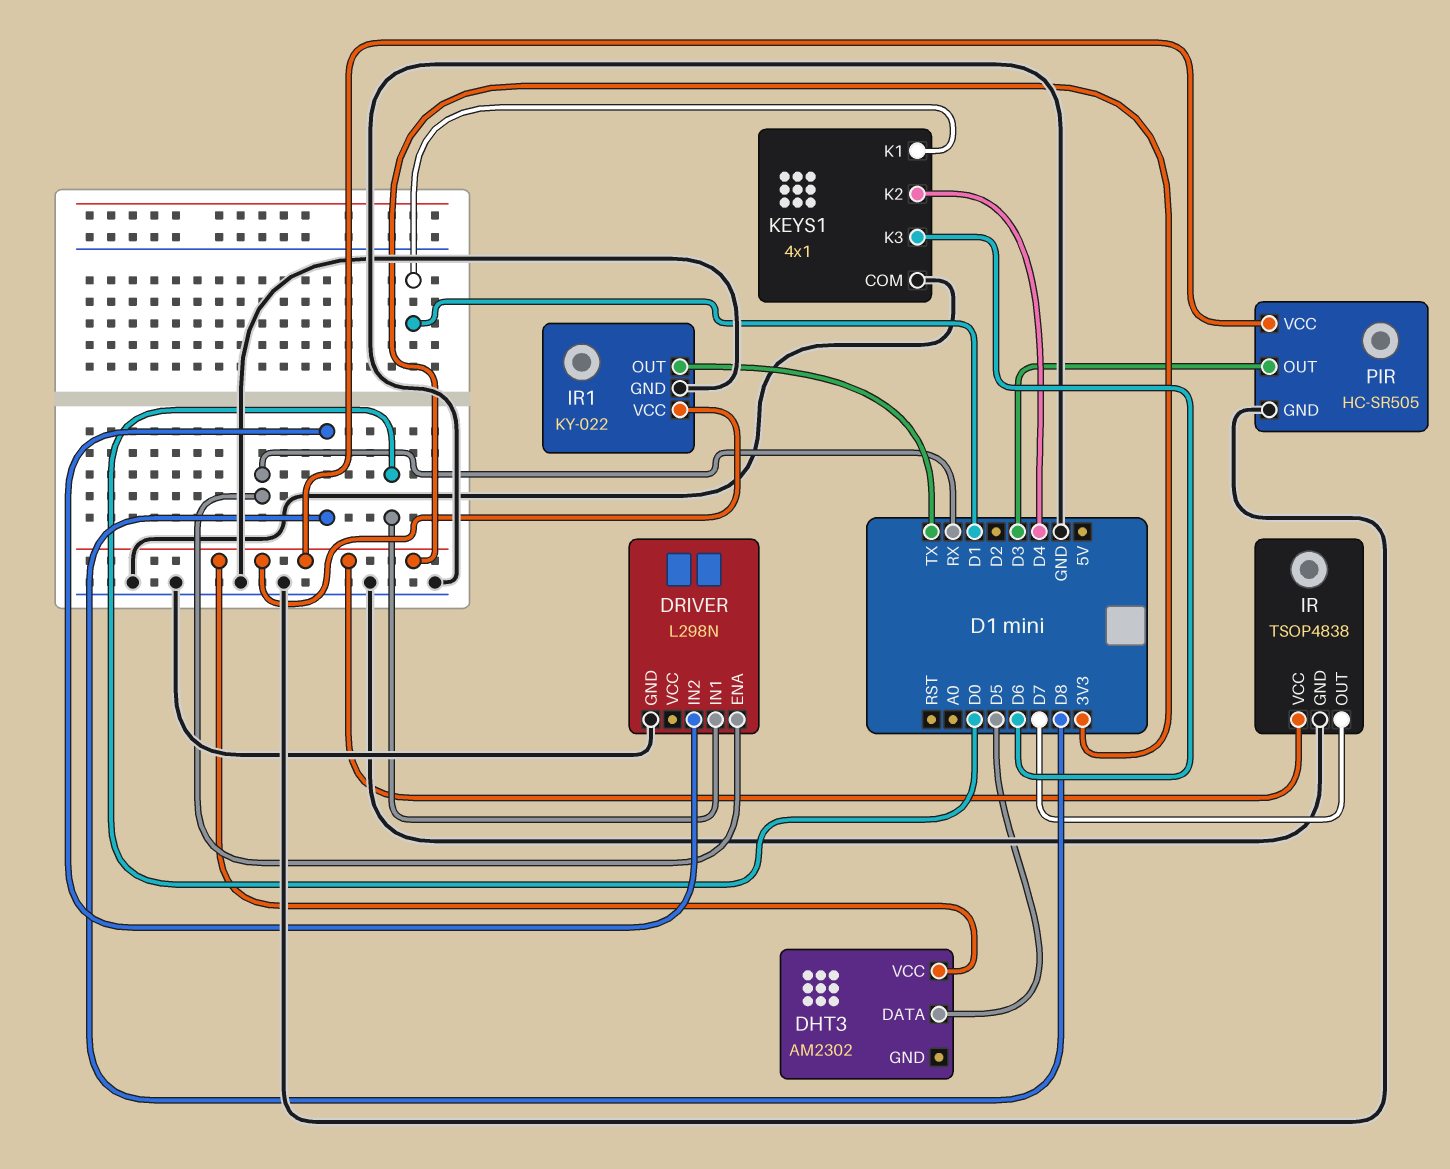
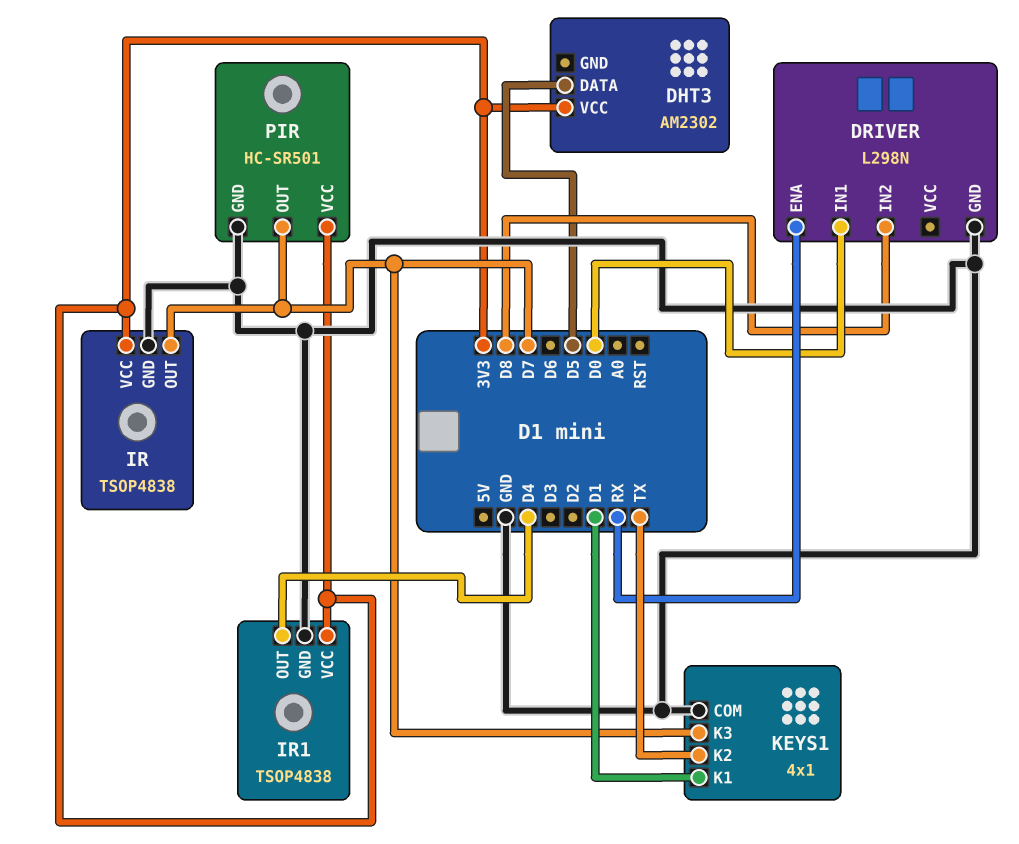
IR1: KY-022 -> TSOP4838
IR1 pin OUT: TX -> D4
KEYS1 pin K2: D4 -> TX
KEYS1 pin K3: D6 -> D7
PIR: HC-SR505 -> HC-SR501
PIR pin OUT: D3 -> D7

